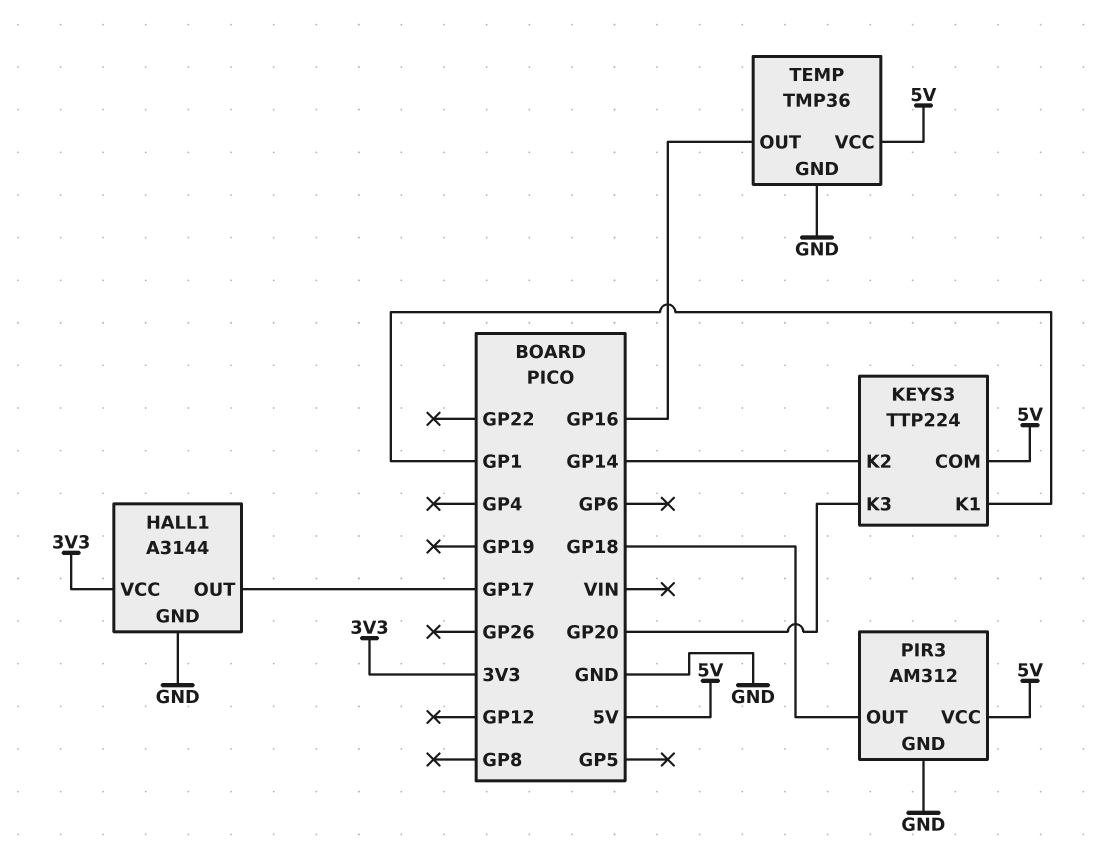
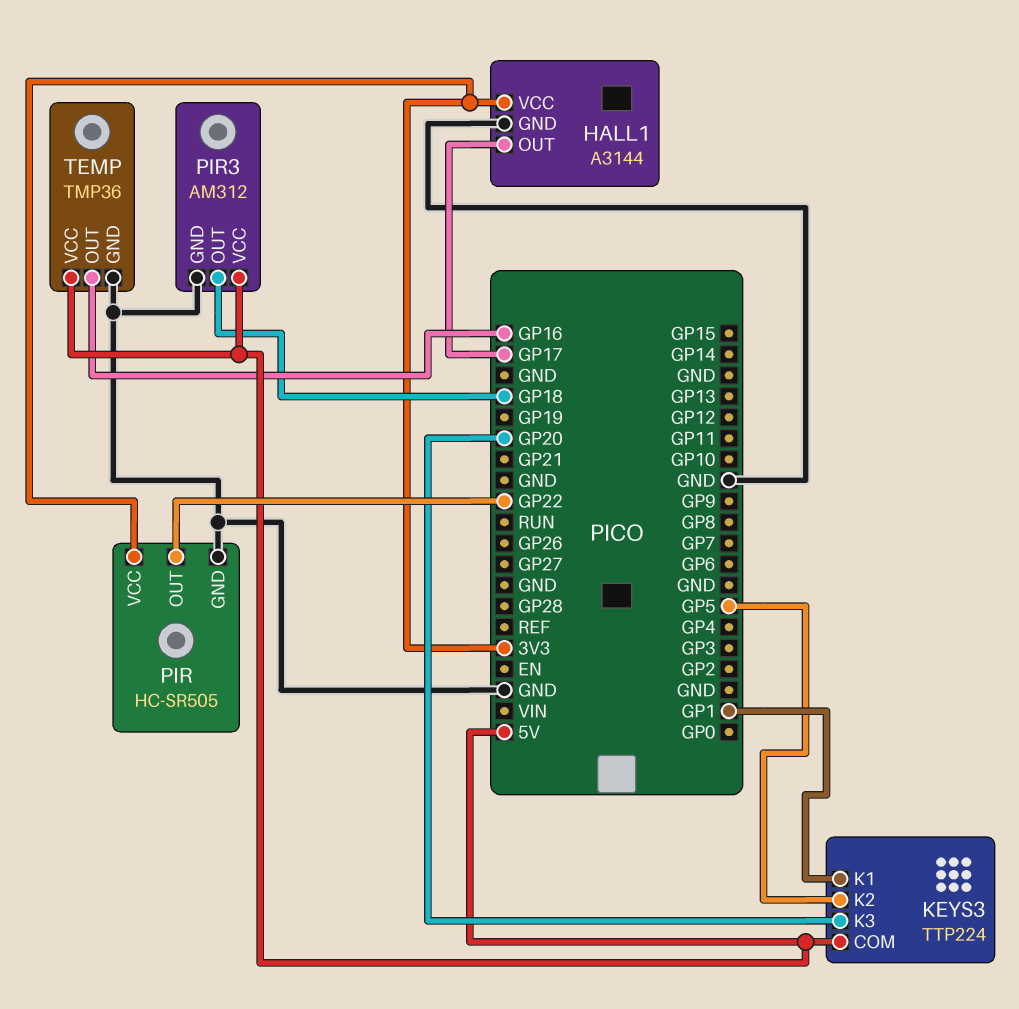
KEYS3 pin K2: GP14 -> GP5
PIR: none -> HC-SR505
PIR pin GND: none -> GND
PIR pin OUT: none -> GP22
PIR pin VCC: none -> 3V3

